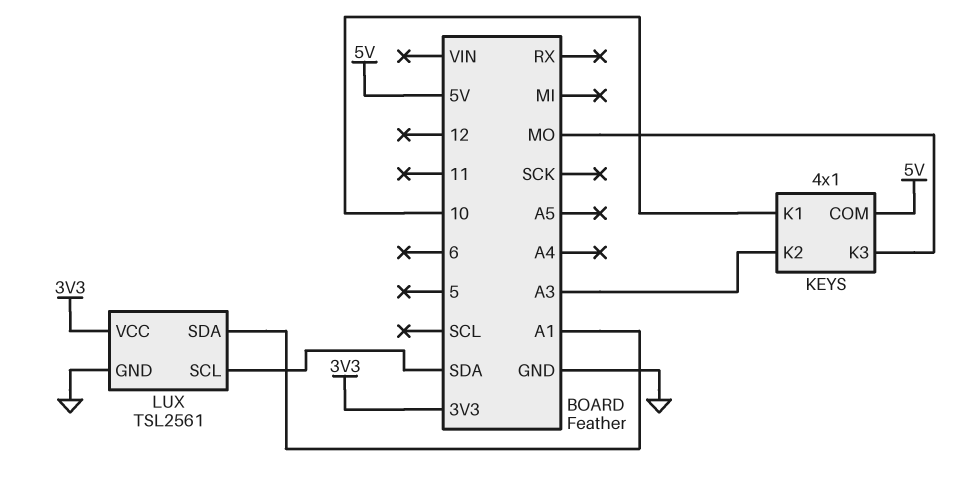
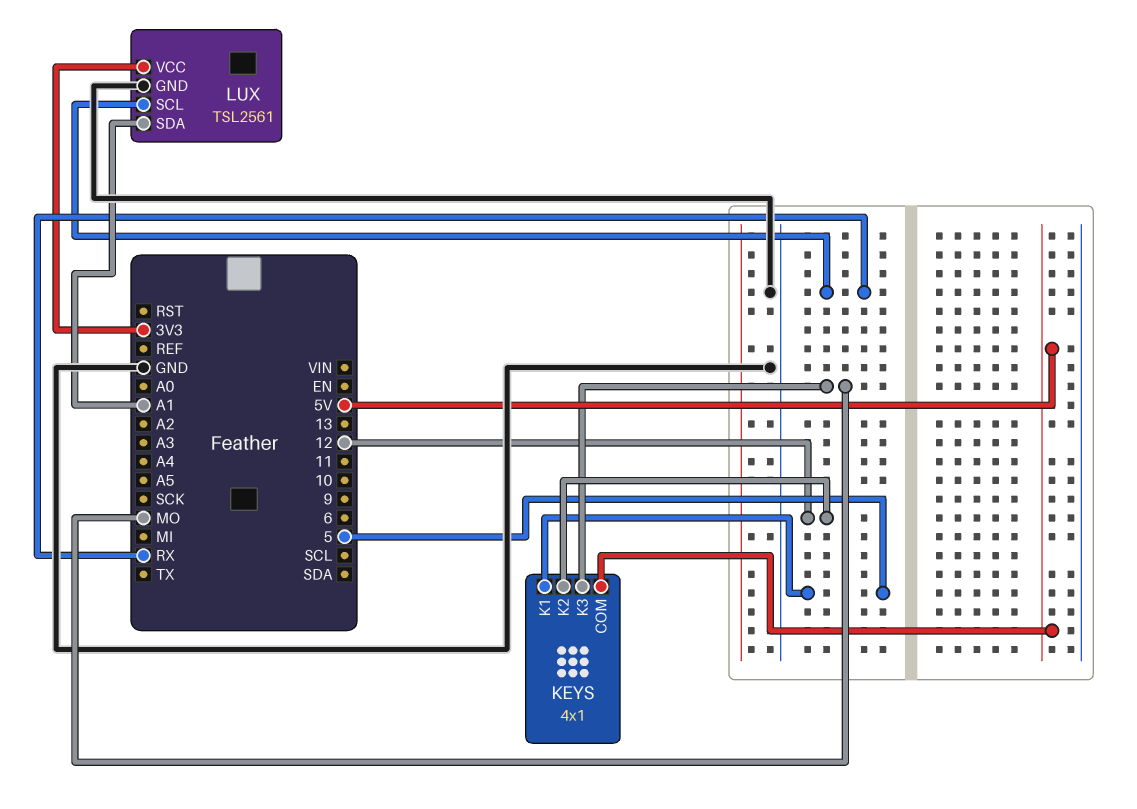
KEYS pin K1: 10 -> 5
KEYS pin K2: A3 -> 12
LUX pin SCL: SDA -> RX

